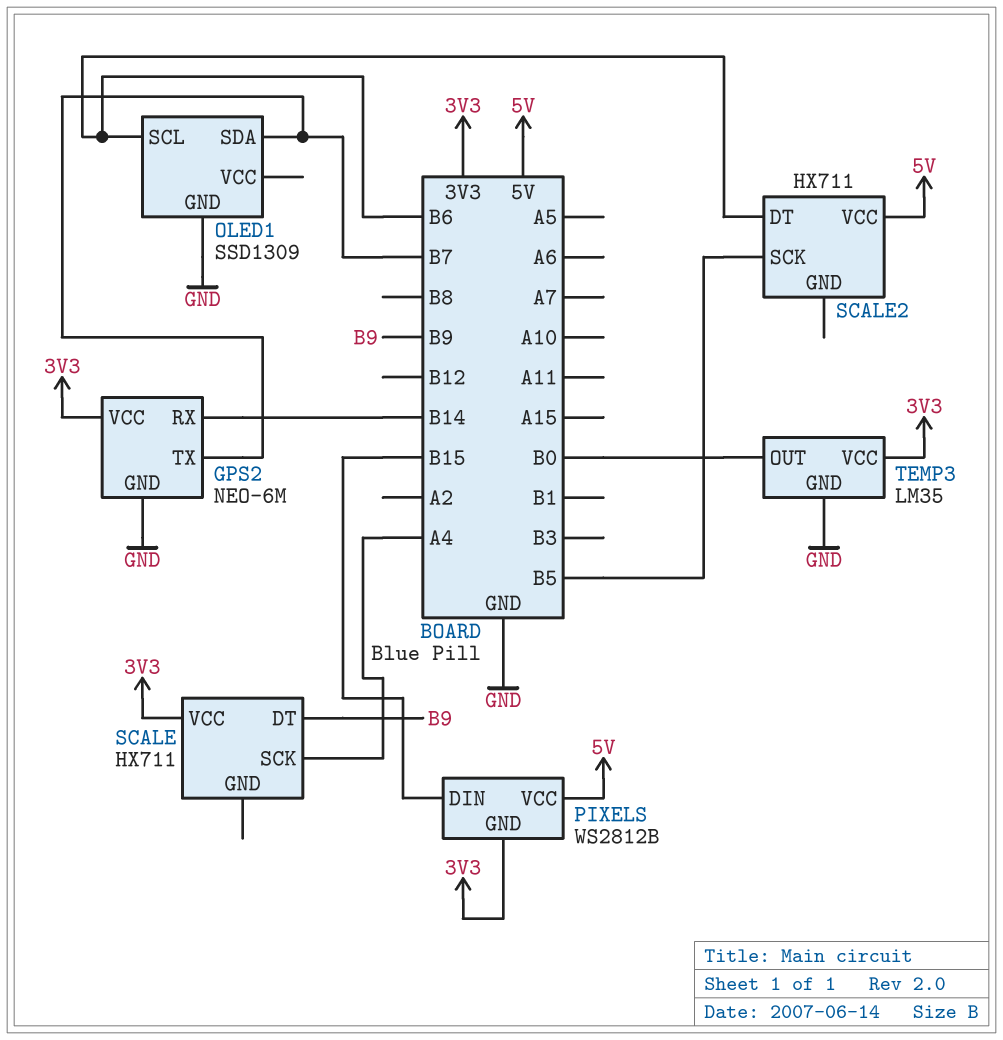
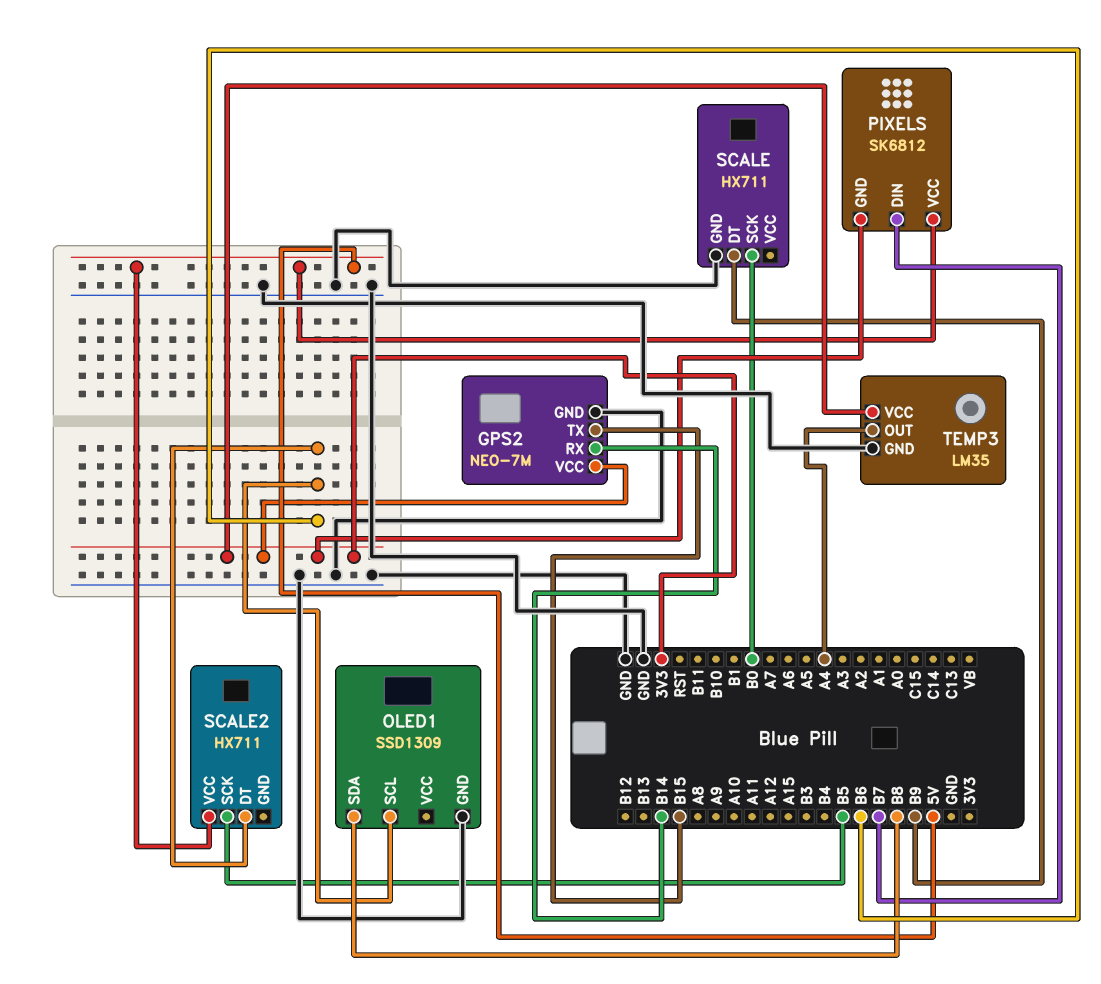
GPS2: NEO-6M -> NEO-7M
GPS2 pin TX: B7 -> B15
OLED1 pin SDA: B7 -> B8
PIXELS: WS2812B -> SK6812
PIXELS pin DIN: B15 -> B7
SCALE pin GND: none -> GND
SCALE pin SCK: A4 -> B0
SCALE pin VCC: 3V3 -> none
TEMP3 pin OUT: B0 -> A4

